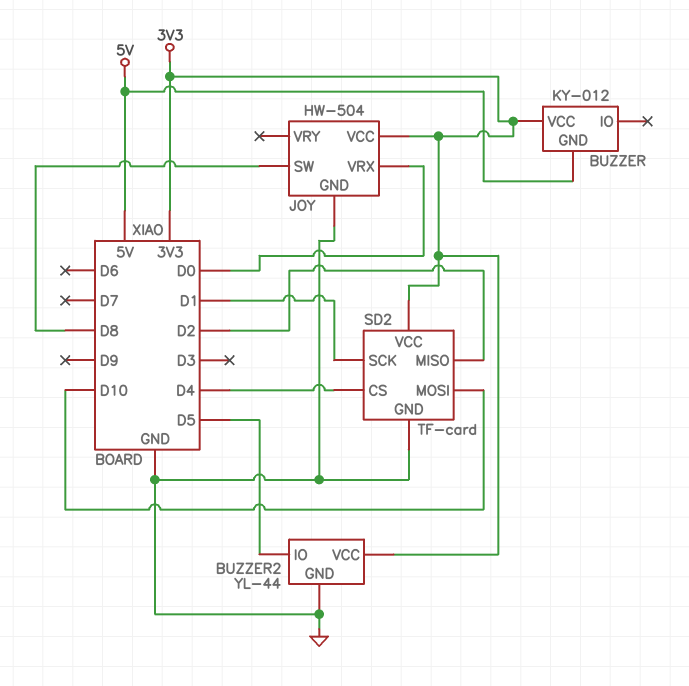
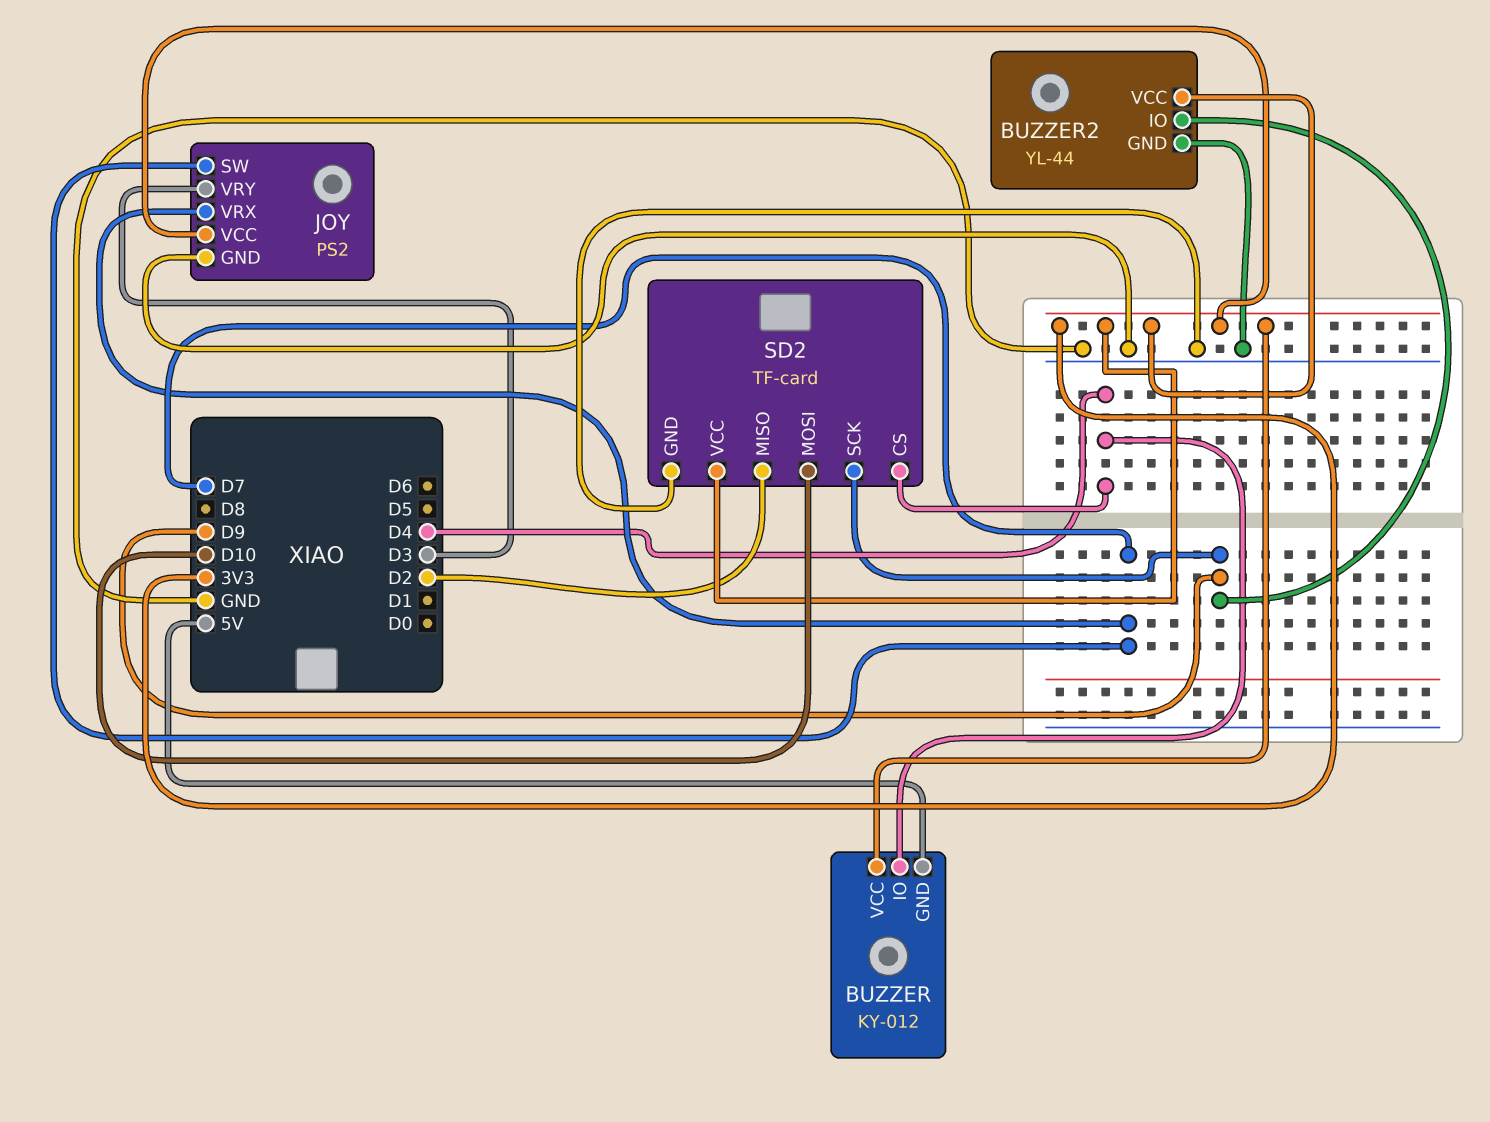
BUZZER pin IO: none -> D4
BUZZER2 pin IO: D5 -> D9
JOY: HW-504 -> PS2
JOY pin SW: D8 -> D7
JOY pin VRX: D0 -> D7
JOY pin VRY: none -> D3
SD2 pin SCK: D1 -> D9

